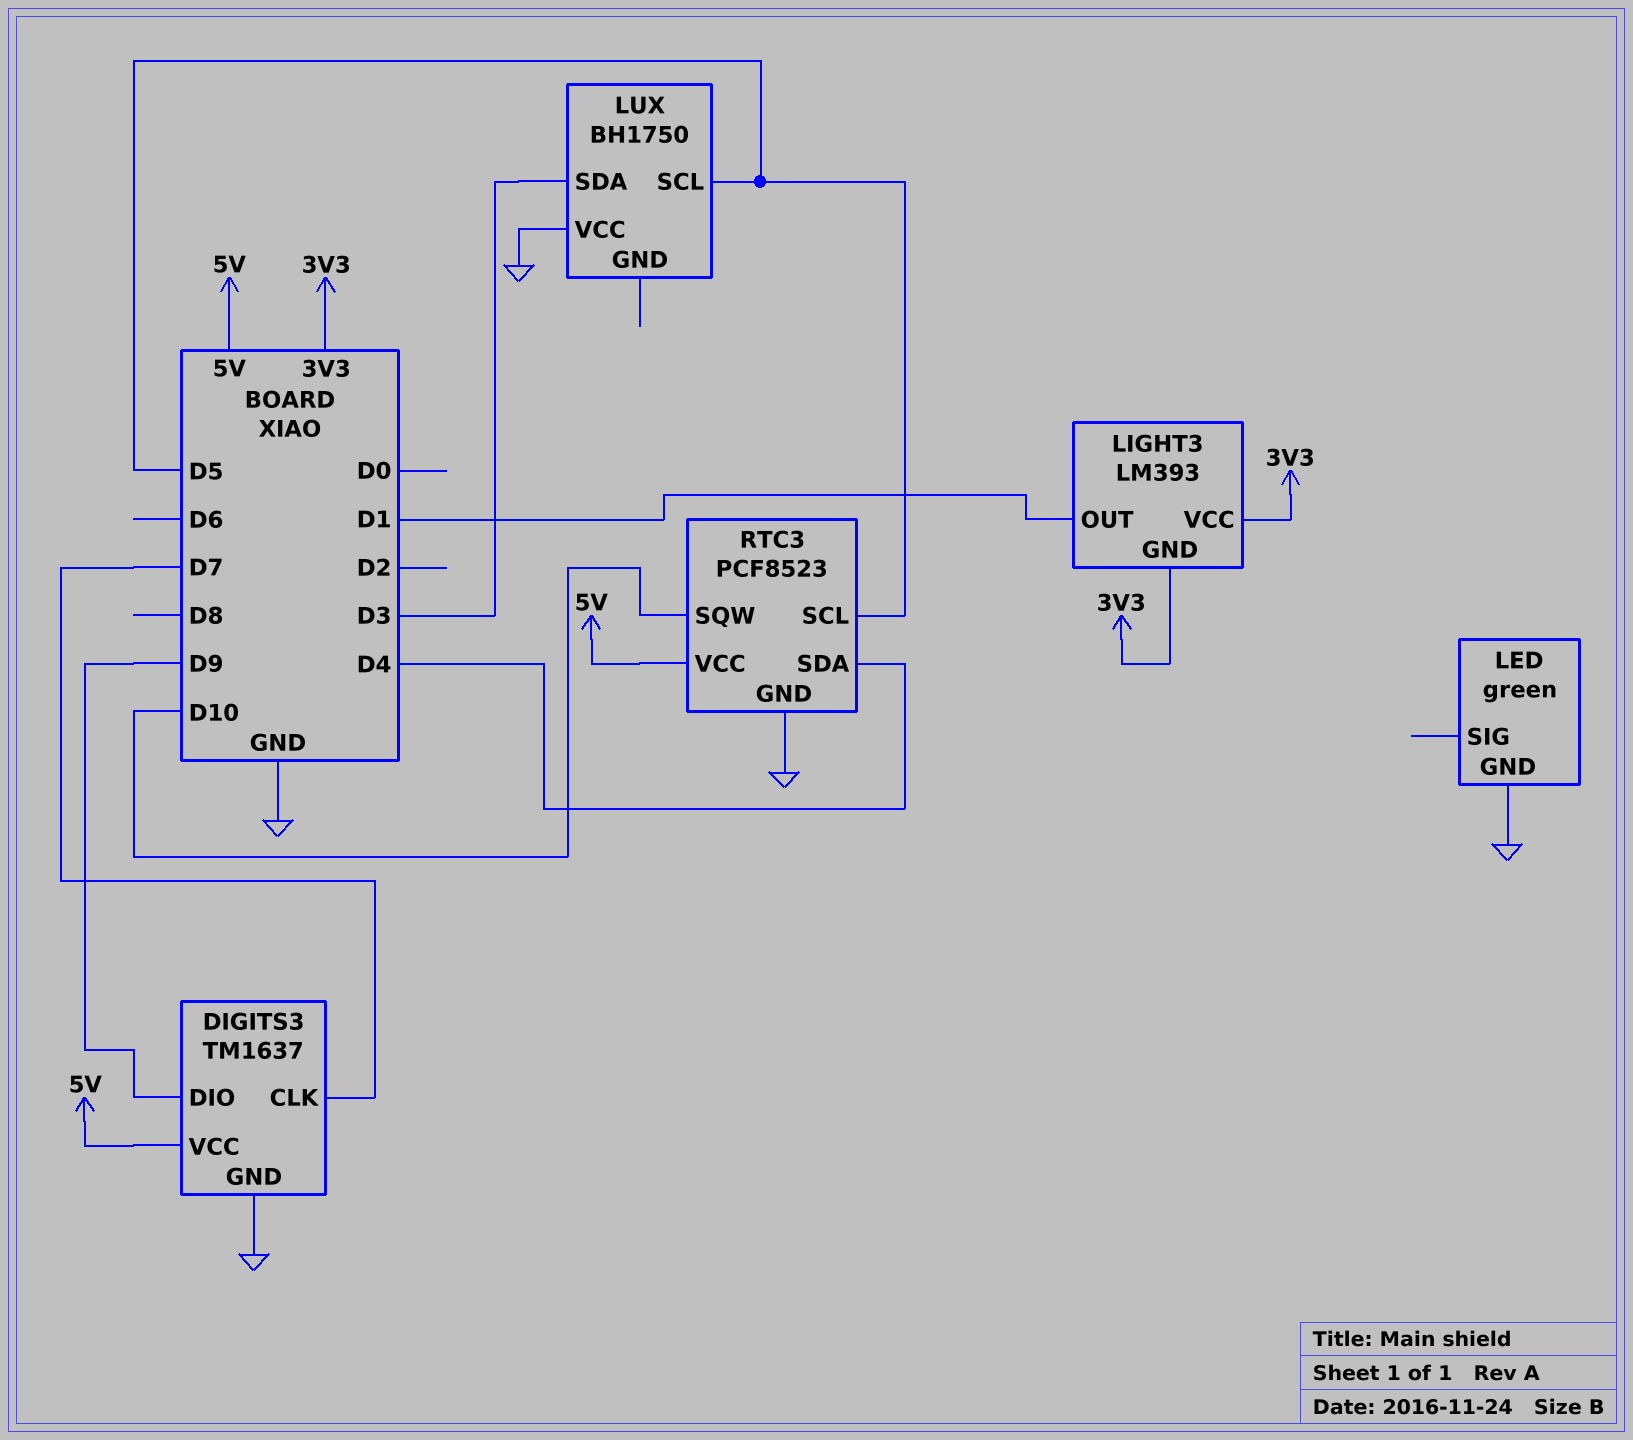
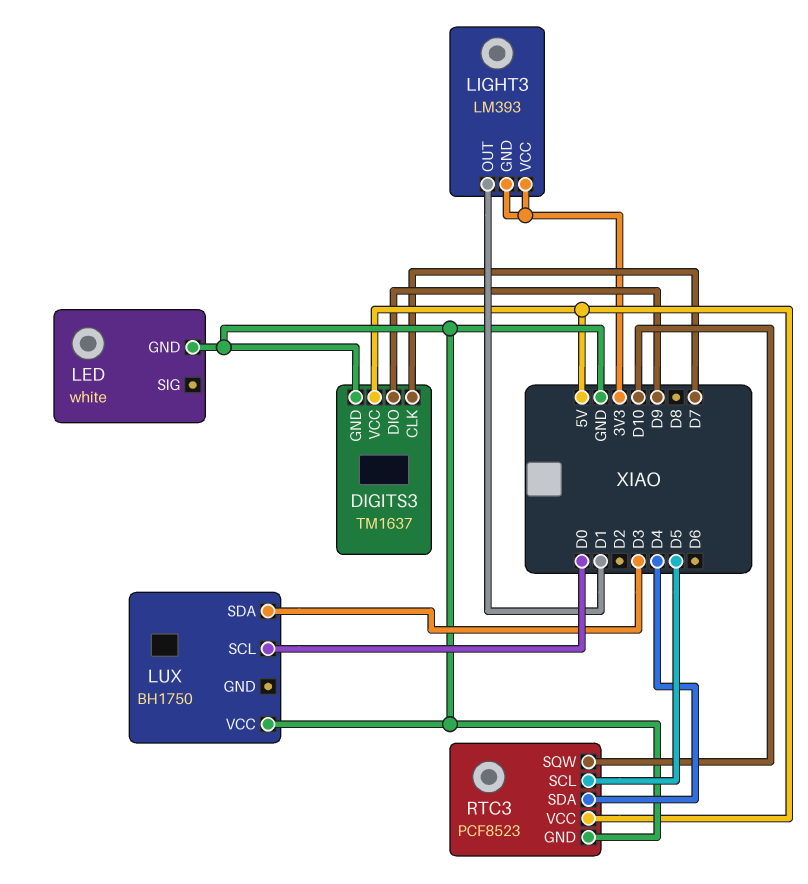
LED: green -> white
LUX pin SCL: D5 -> D0

